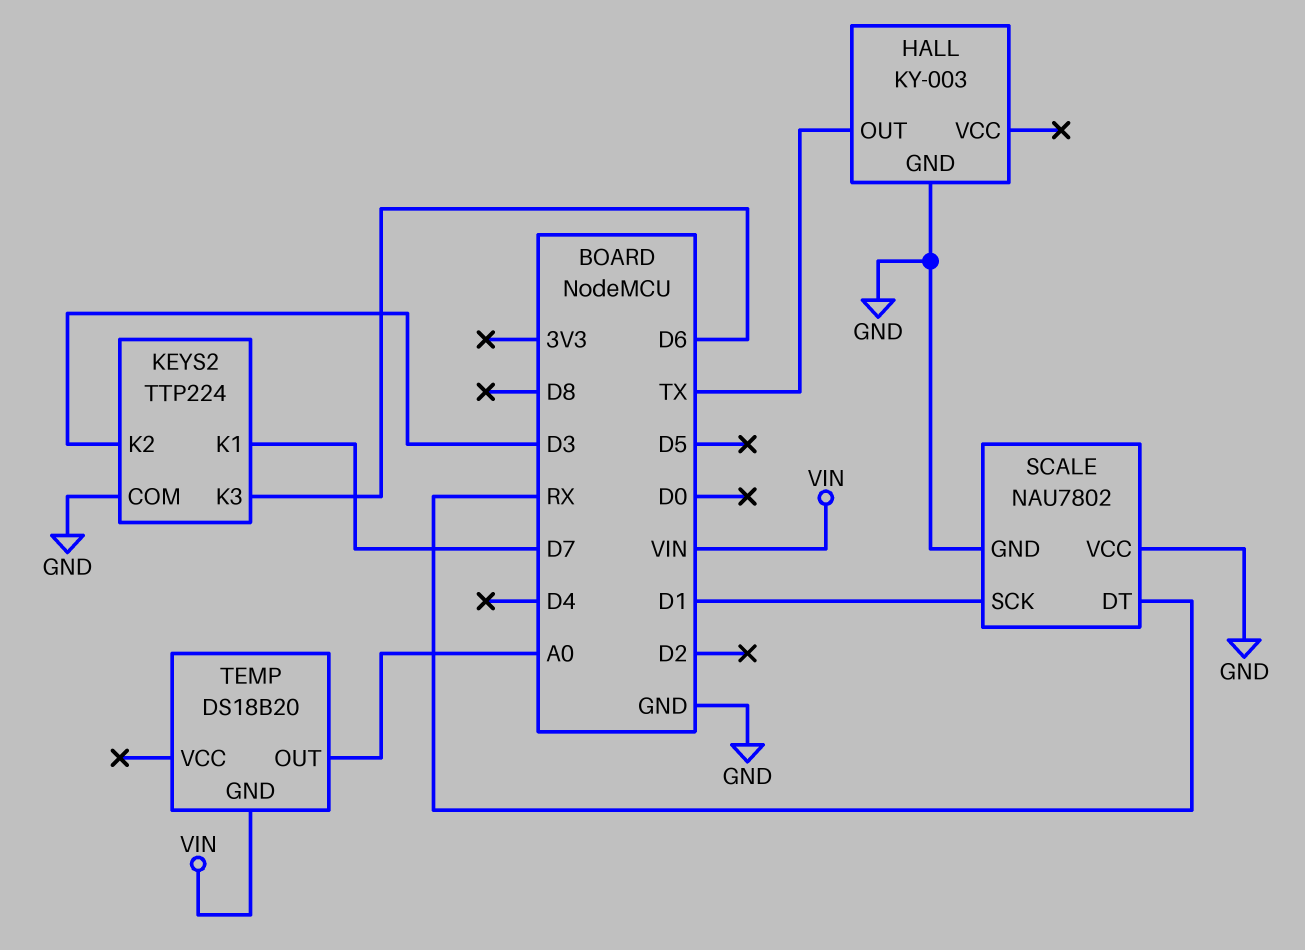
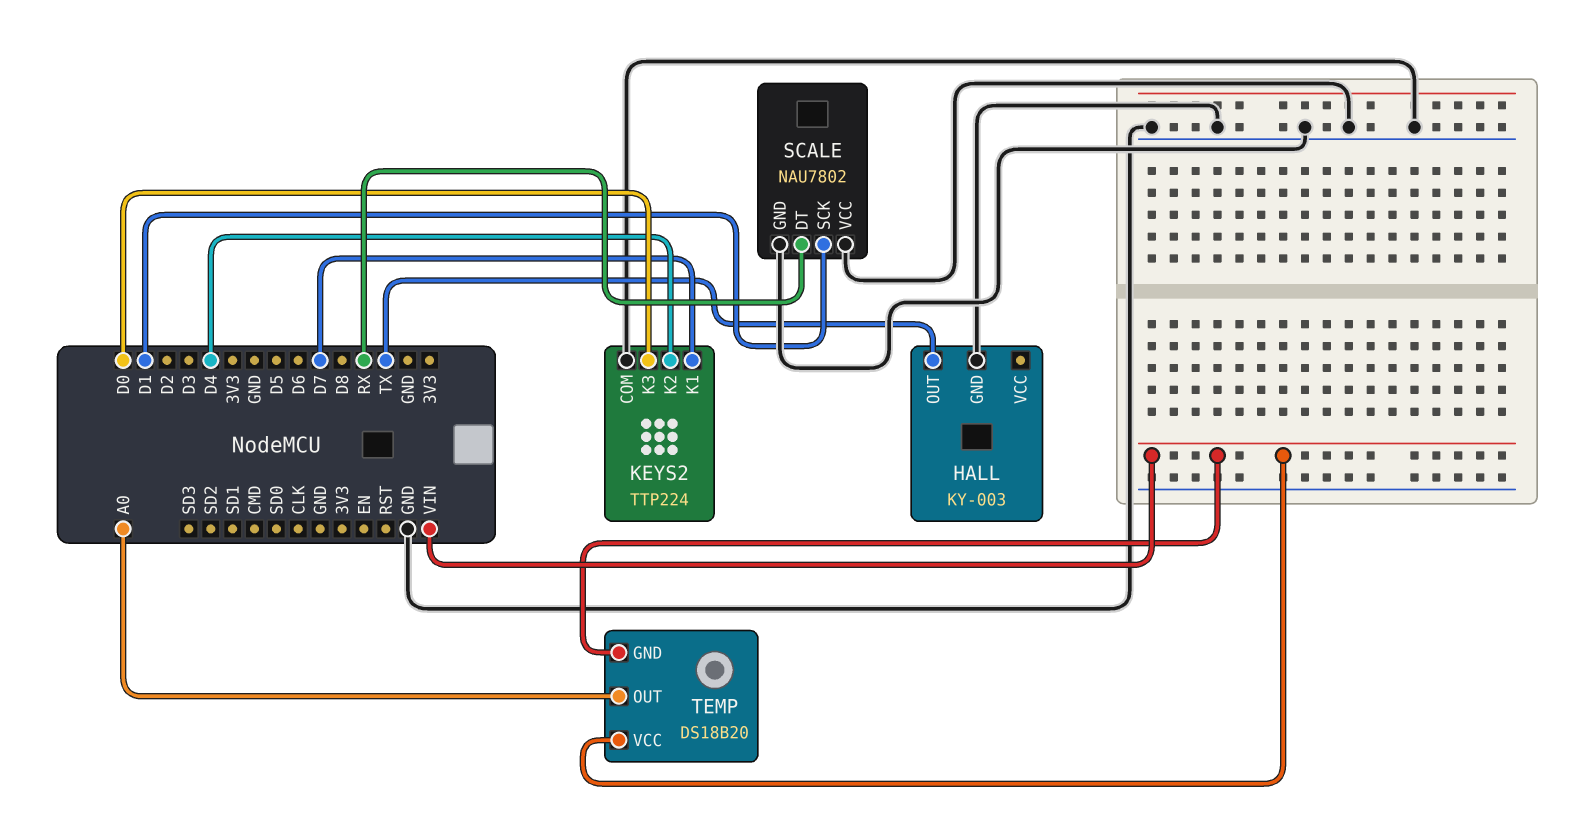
KEYS2 pin K2: D3 -> D4
KEYS2 pin K3: D6 -> D0
TEMP pin VCC: none -> VIN

